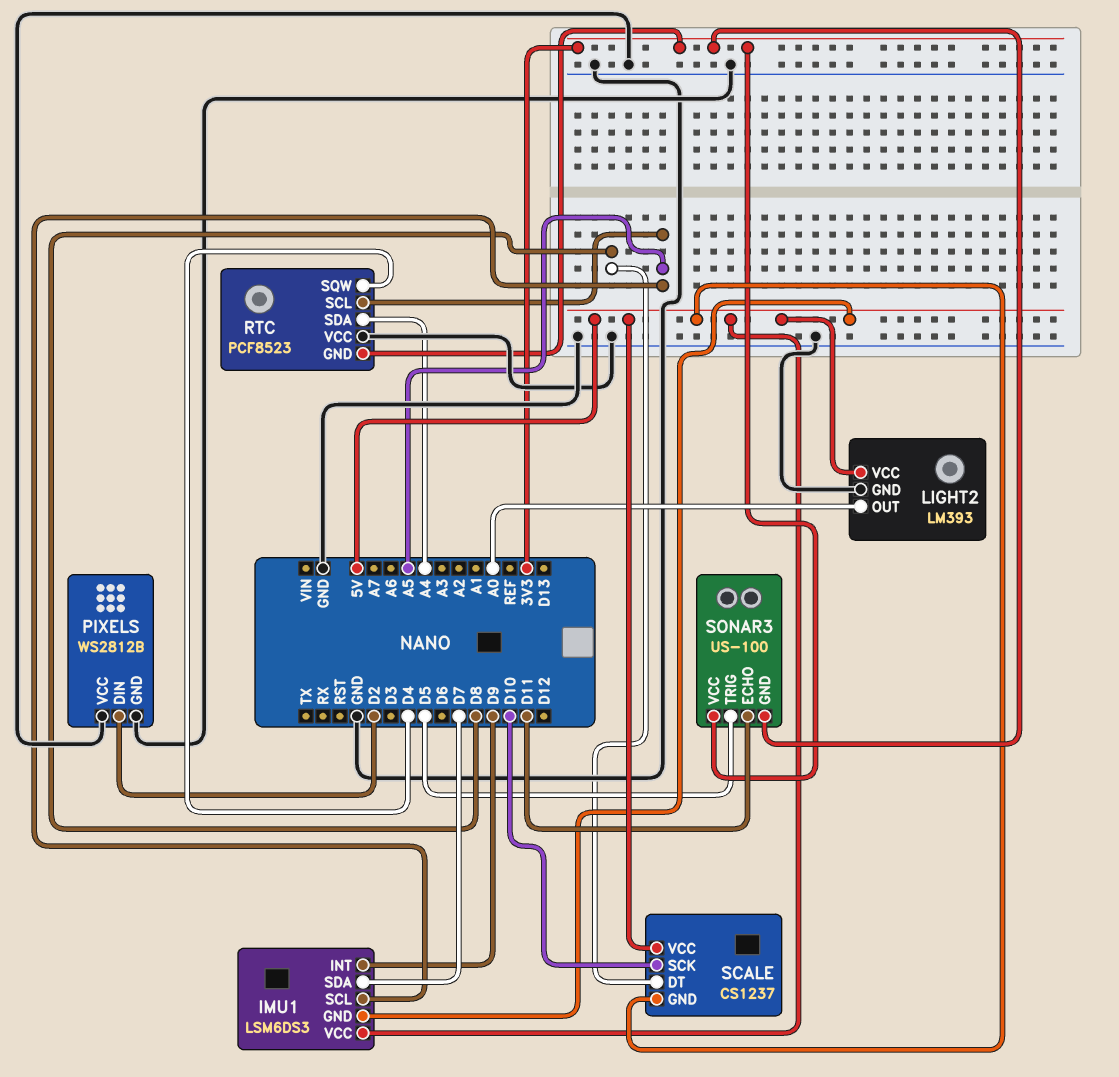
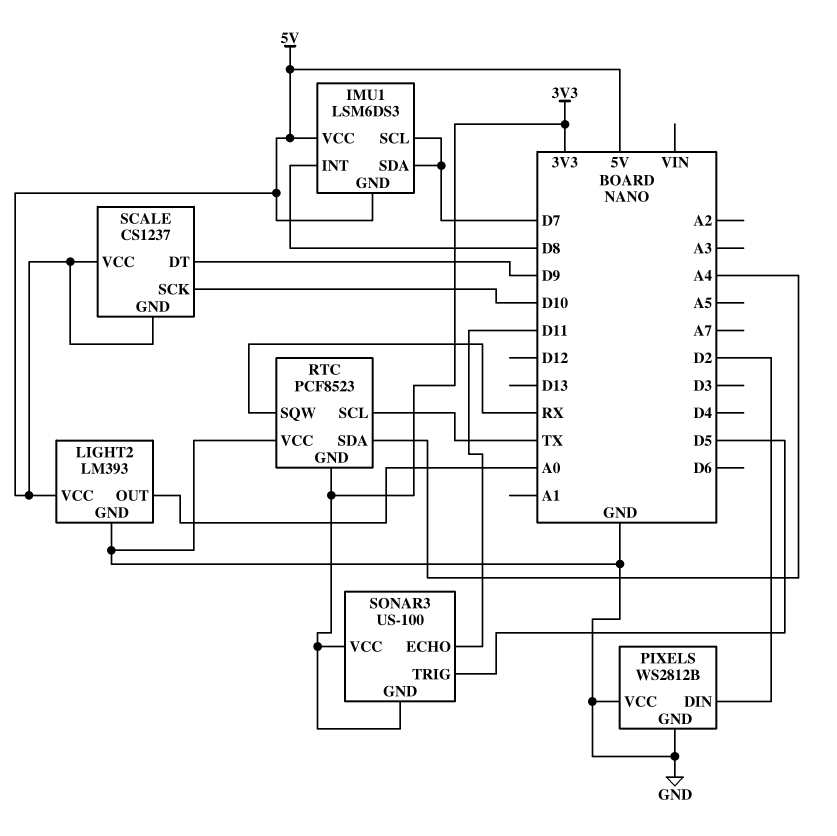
IMU1 pin INT: D9 -> D8
IMU1 pin SCL: A5 -> D7
RTC pin SCL: A5 -> TX
RTC pin SQW: D4 -> RX
SCALE pin DT: D8 -> D9

